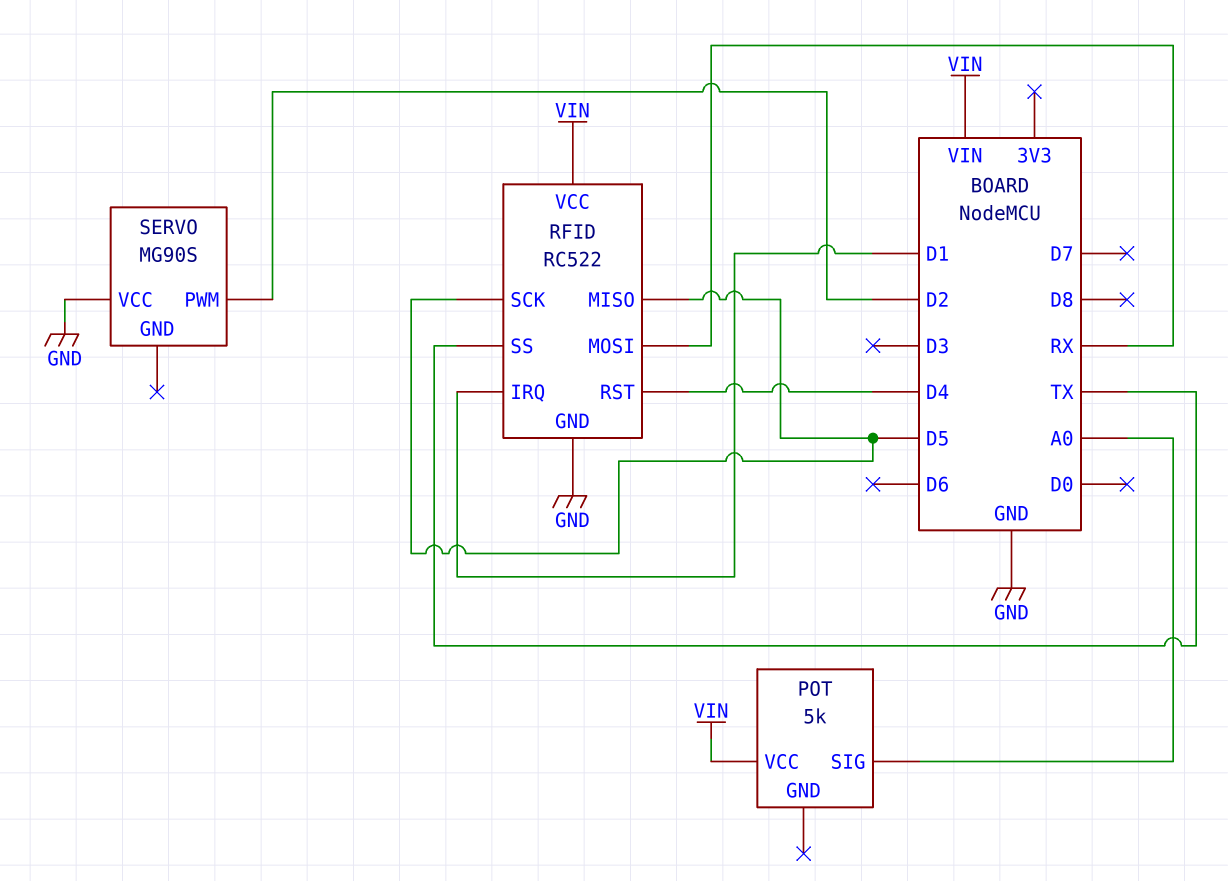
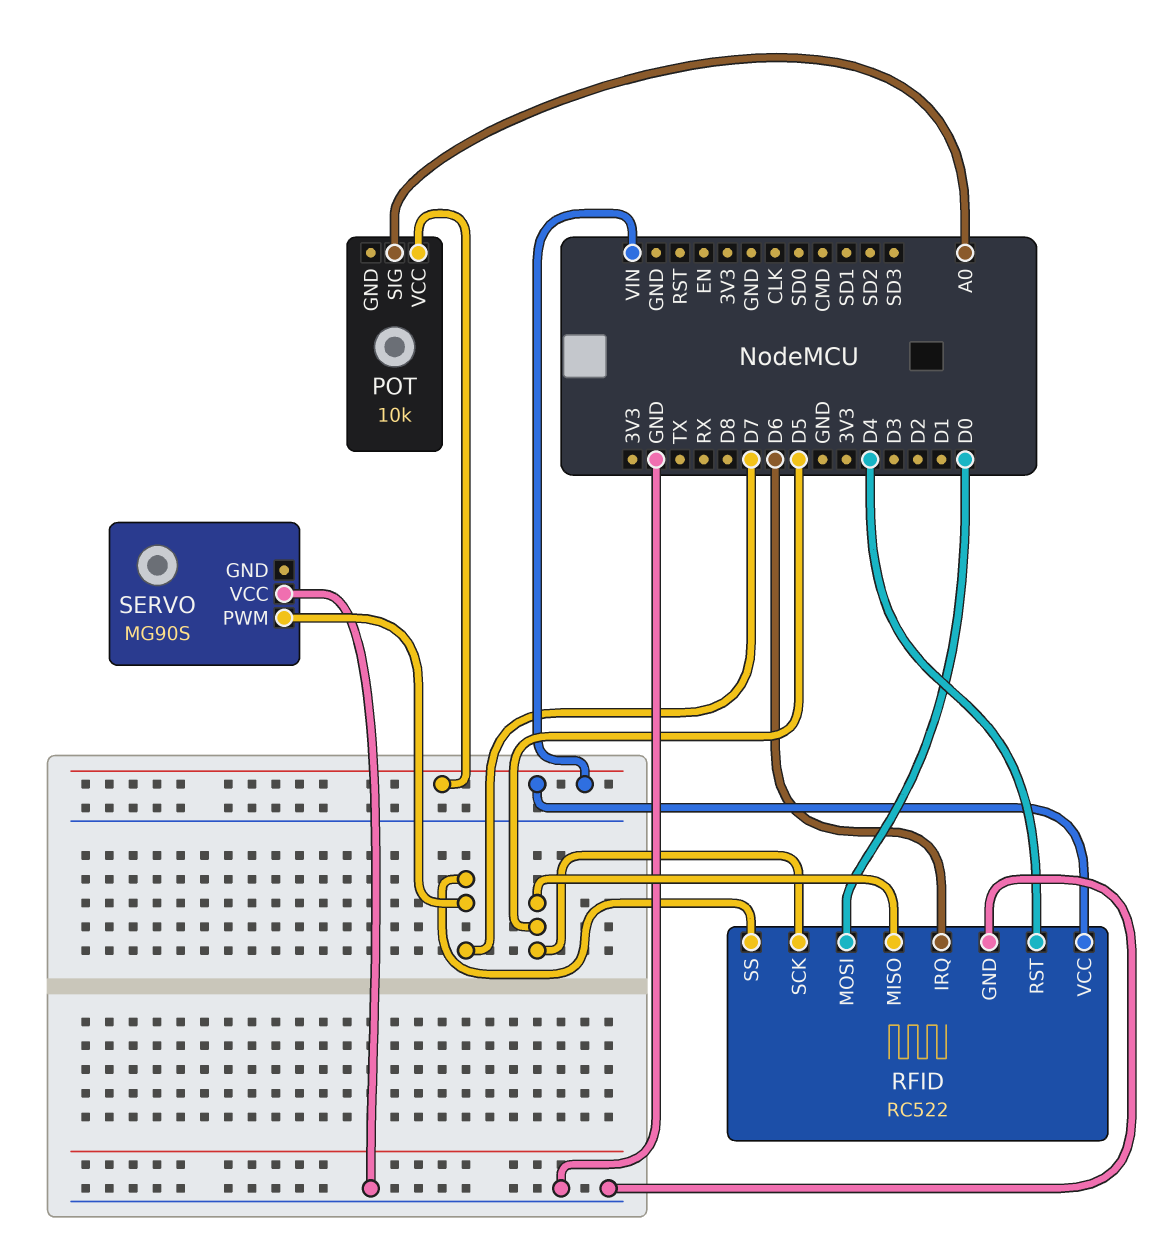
POT: 5k -> 10k
RFID pin IRQ: D1 -> D6
RFID pin MOSI: RX -> D0
RFID pin SS: TX -> D7
SERVO pin PWM: D2 -> D7

